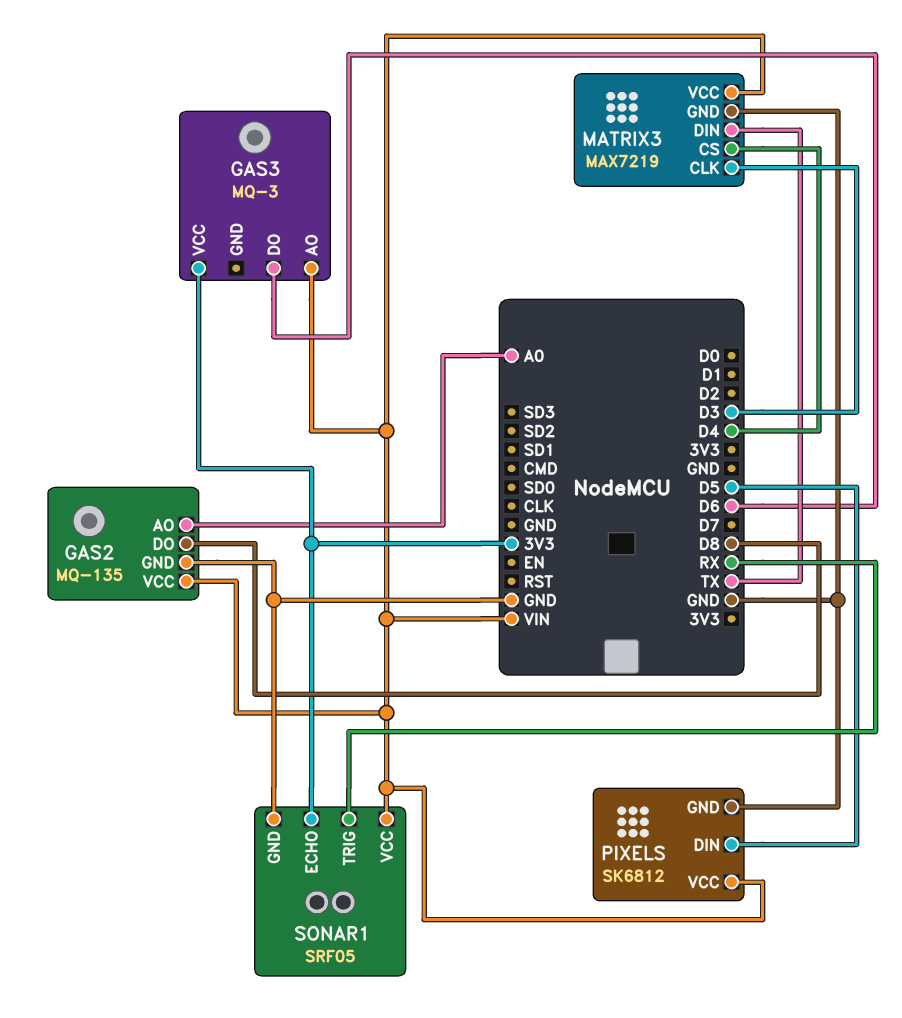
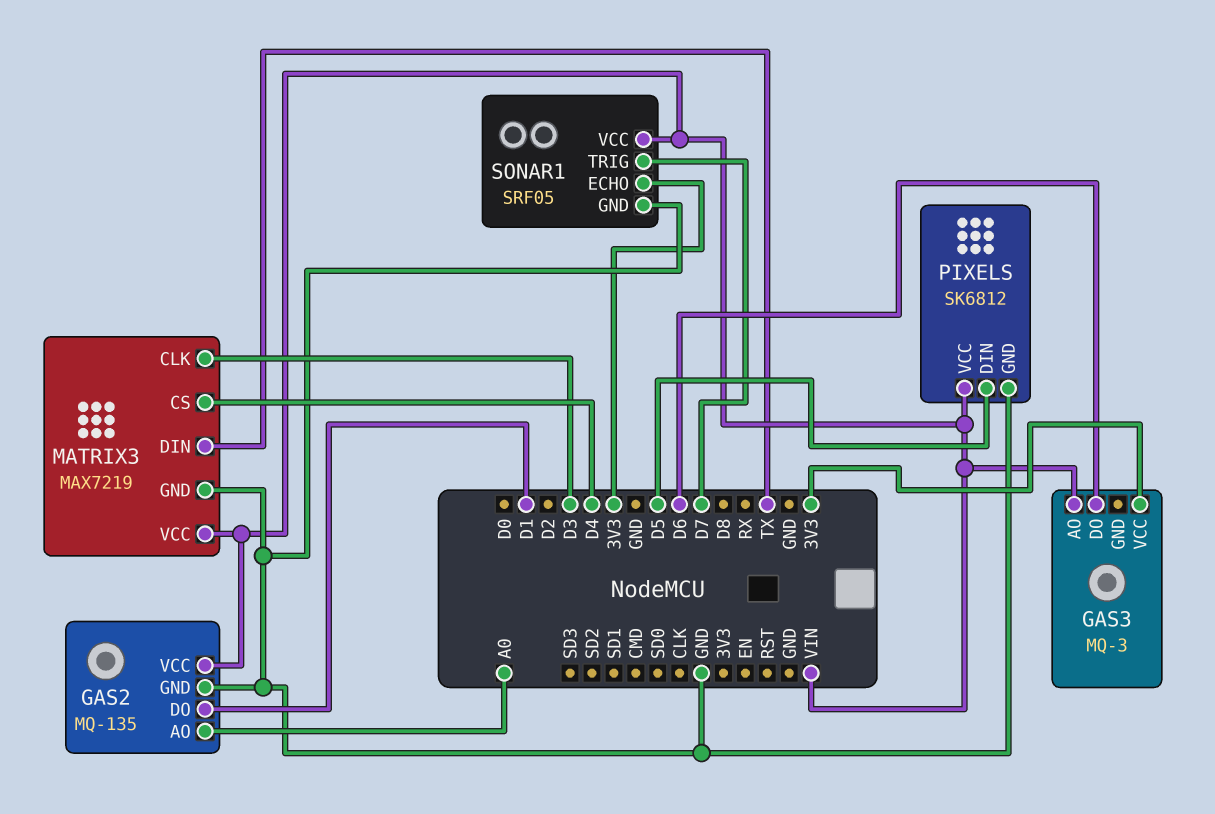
GAS2 pin DO: D8 -> D1
SONAR1 pin TRIG: RX -> D7

